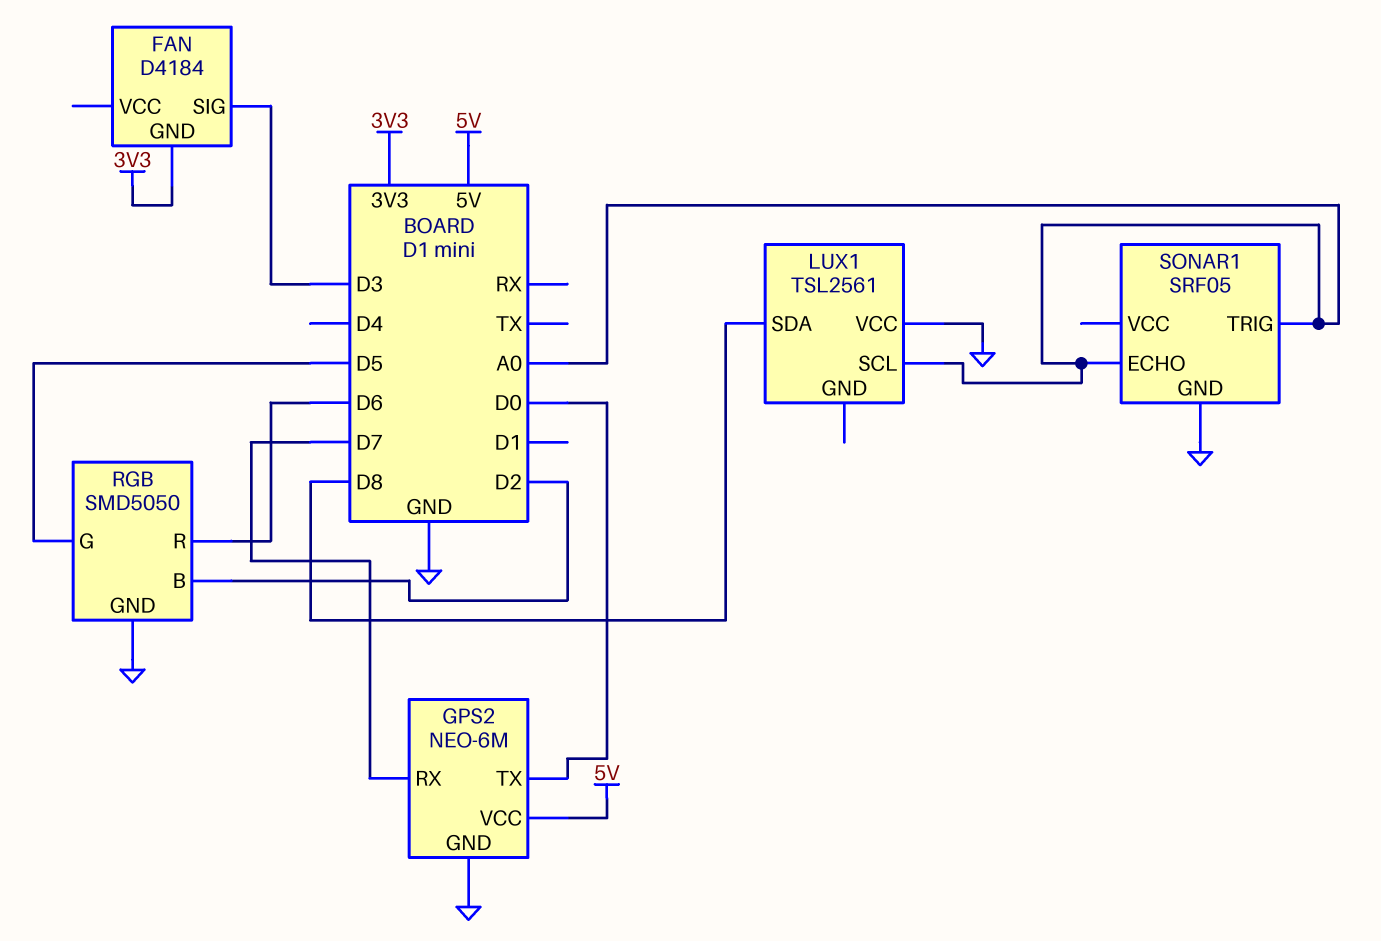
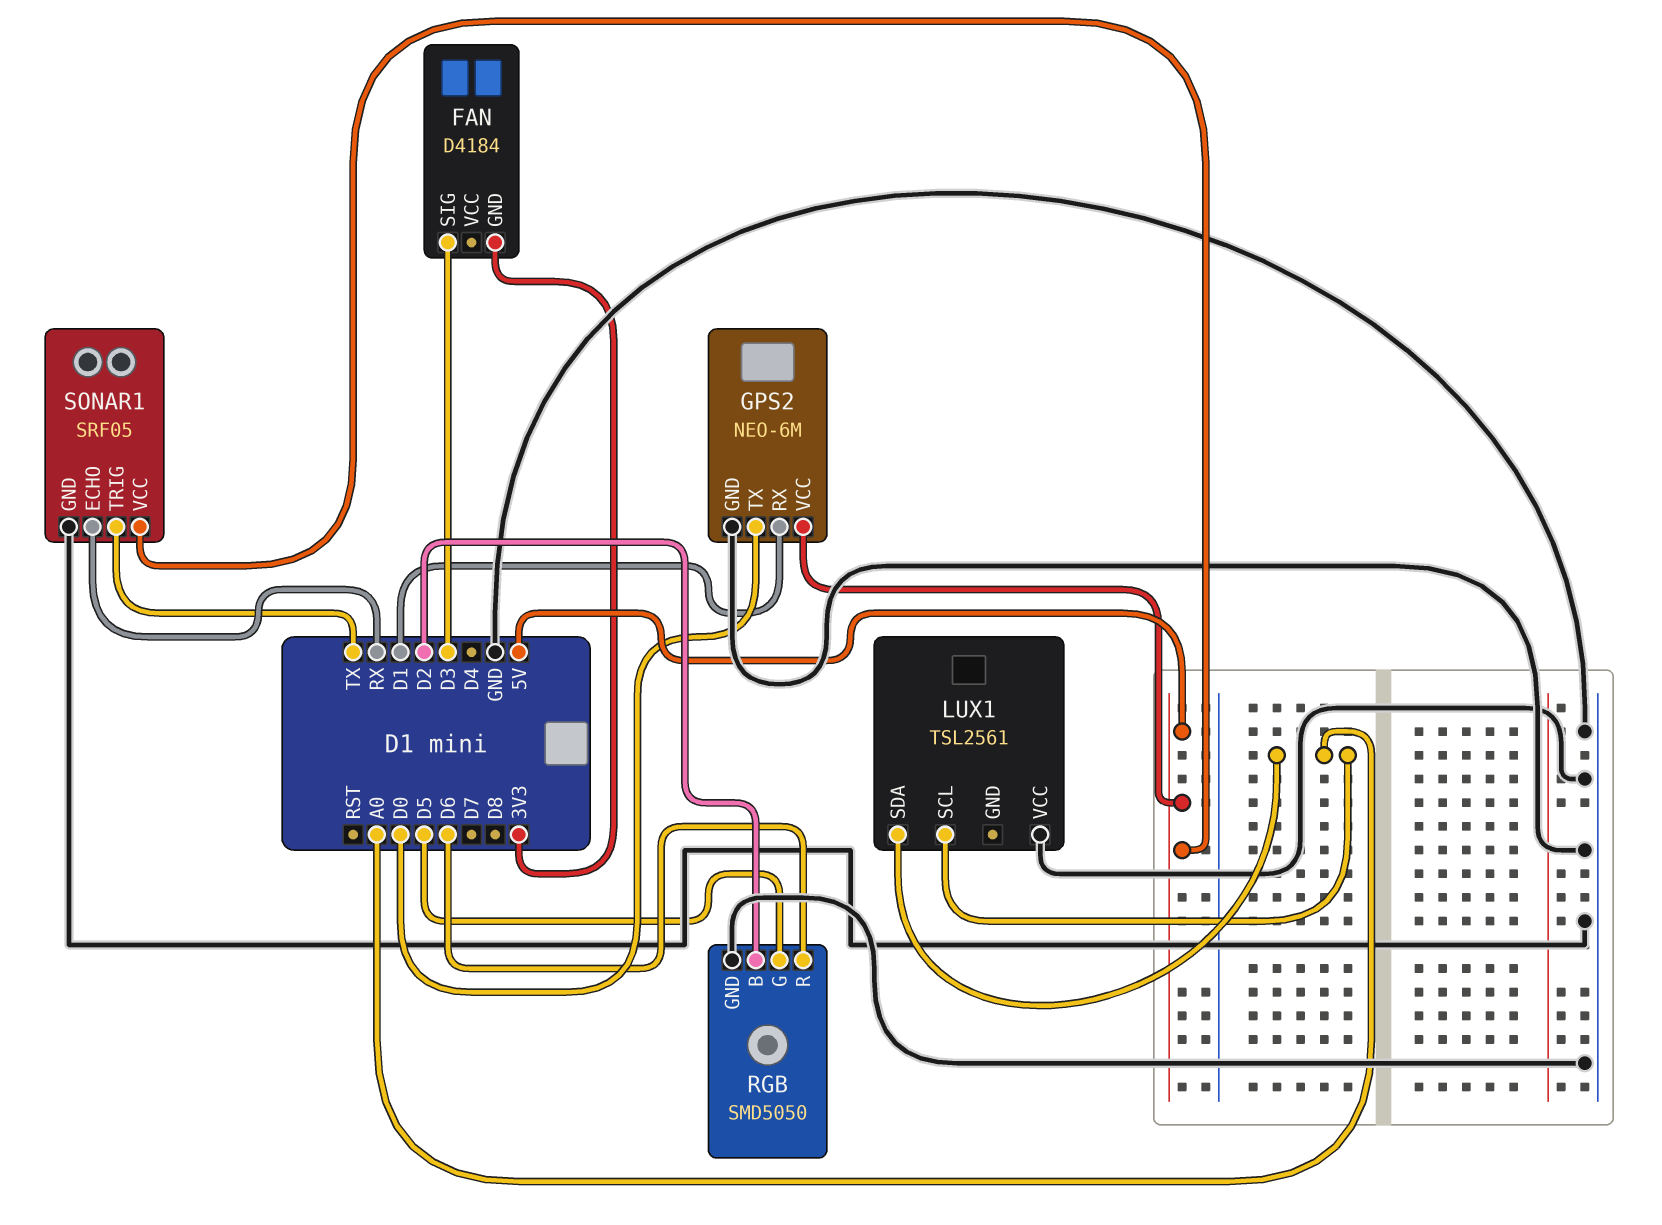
GPS2 pin RX: D7 -> D1
LUX1 pin SDA: D8 -> A0
SONAR1 pin ECHO: A0 -> RX
SONAR1 pin TRIG: A0 -> TX
SONAR1 pin VCC: none -> 5V

